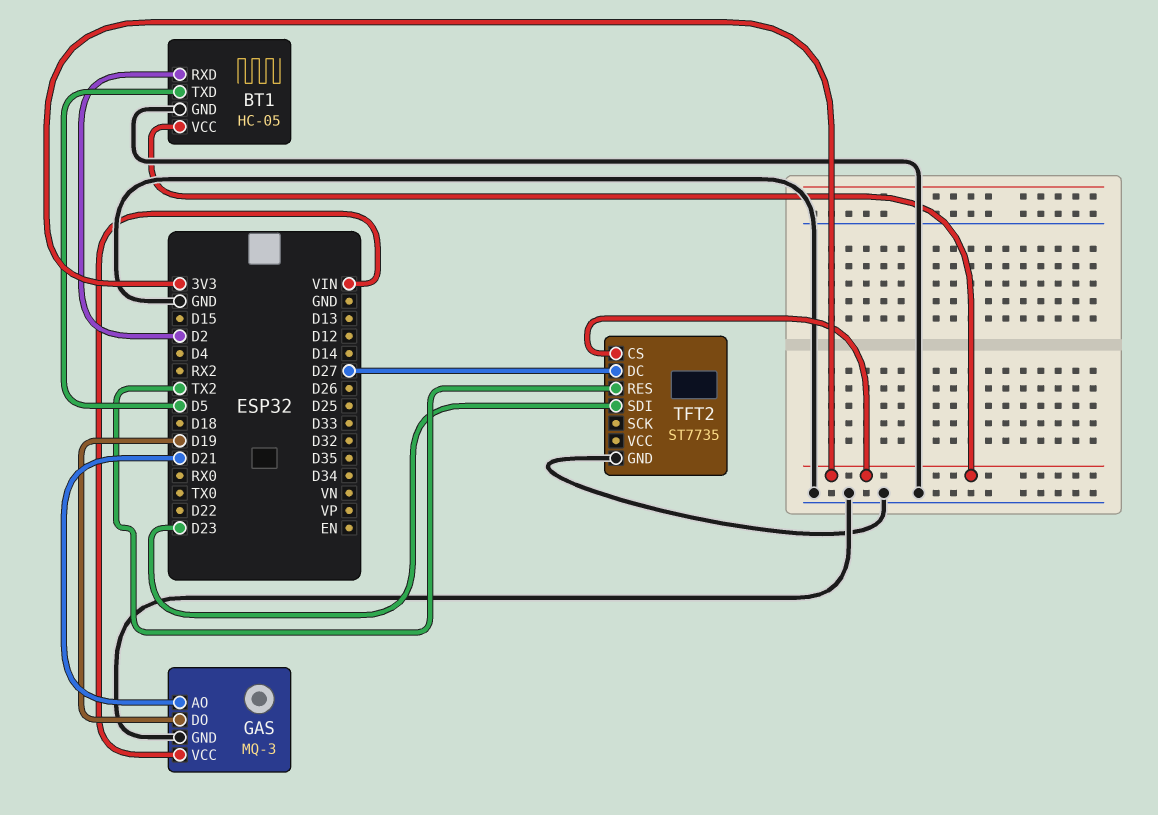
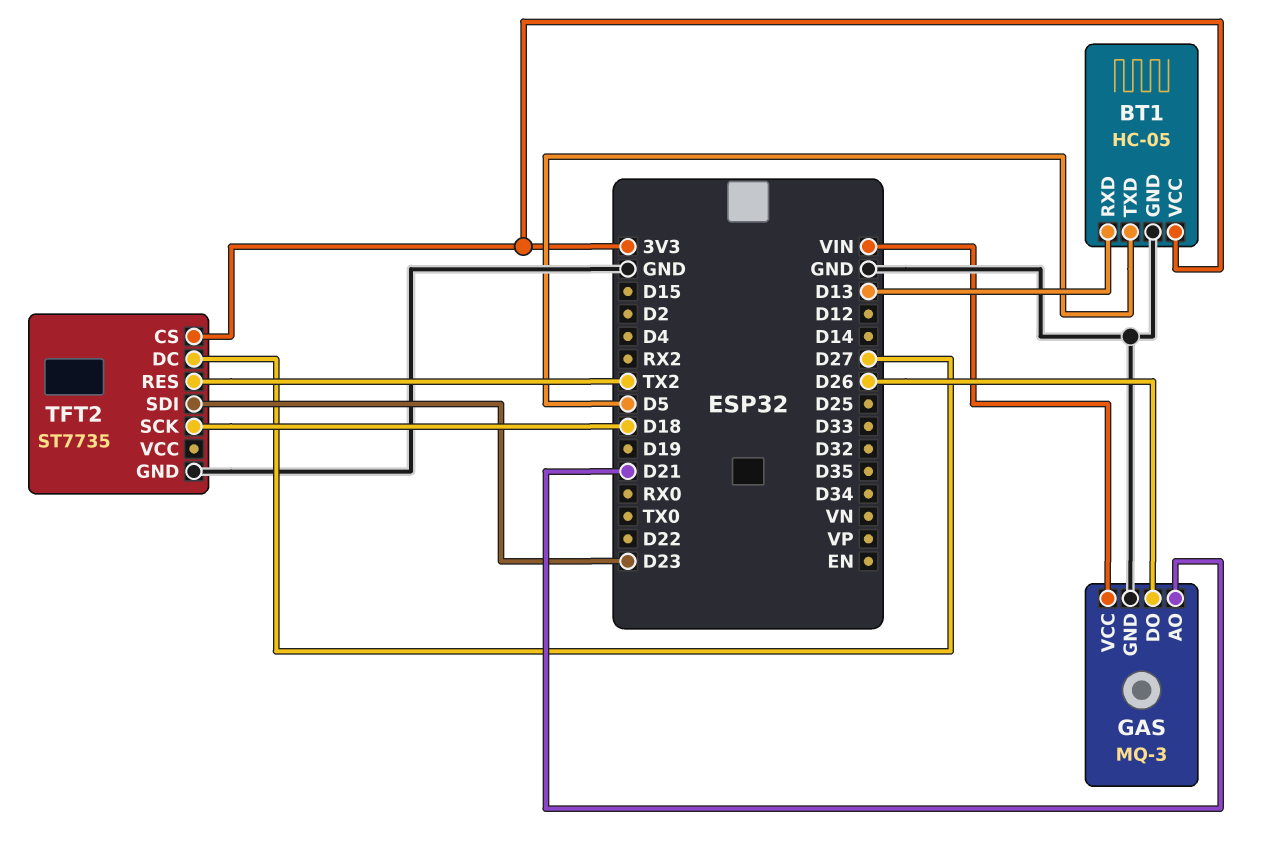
BT1 pin RXD: D2 -> D13
GAS pin DO: D19 -> D26
TFT2 pin SCK: none -> D18

